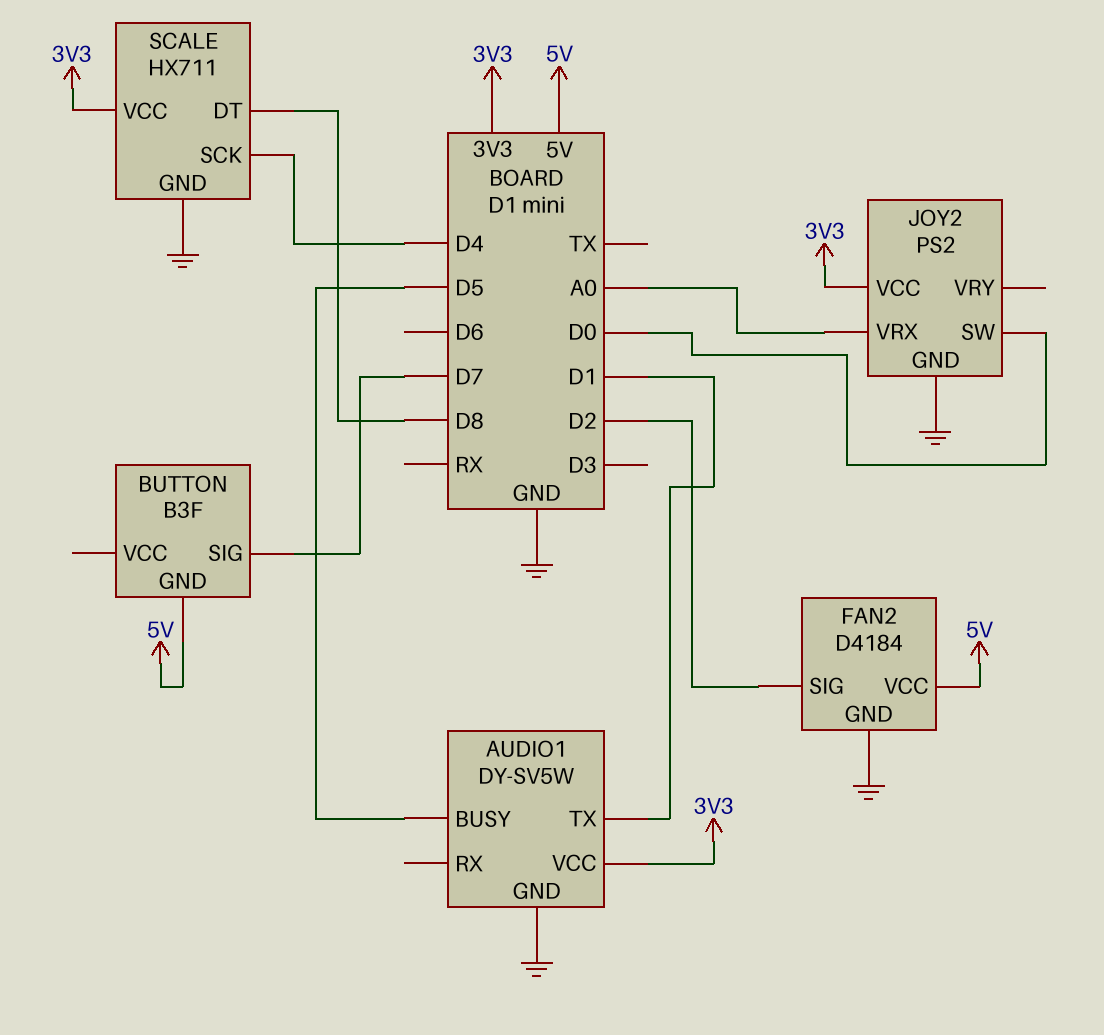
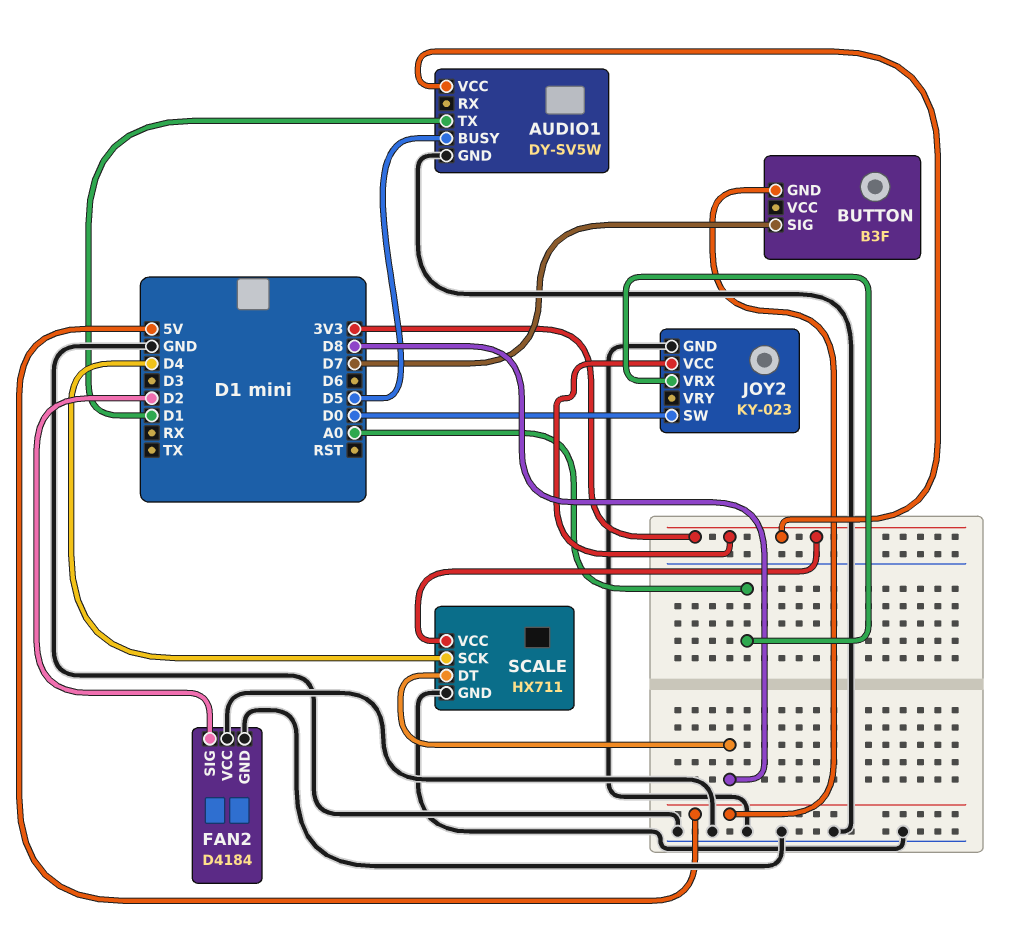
FAN2 pin VCC: 5V -> GND
JOY2: PS2 -> KY-023

